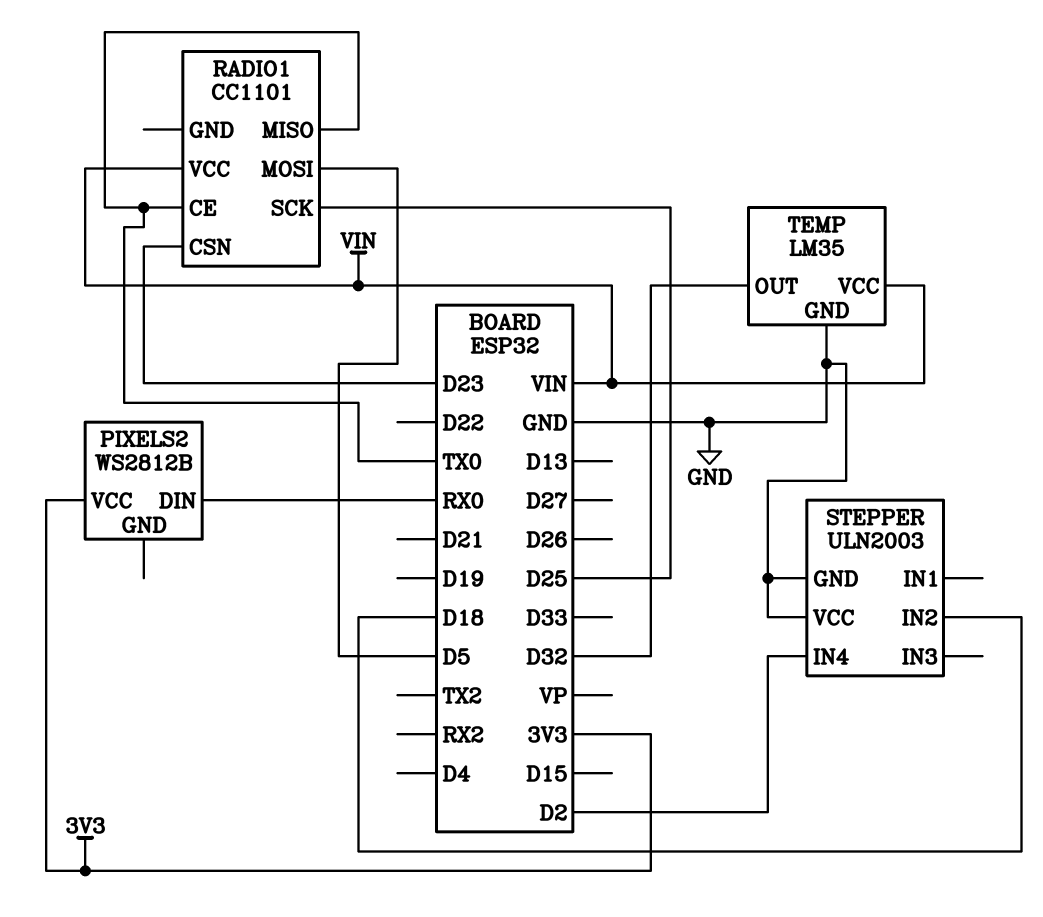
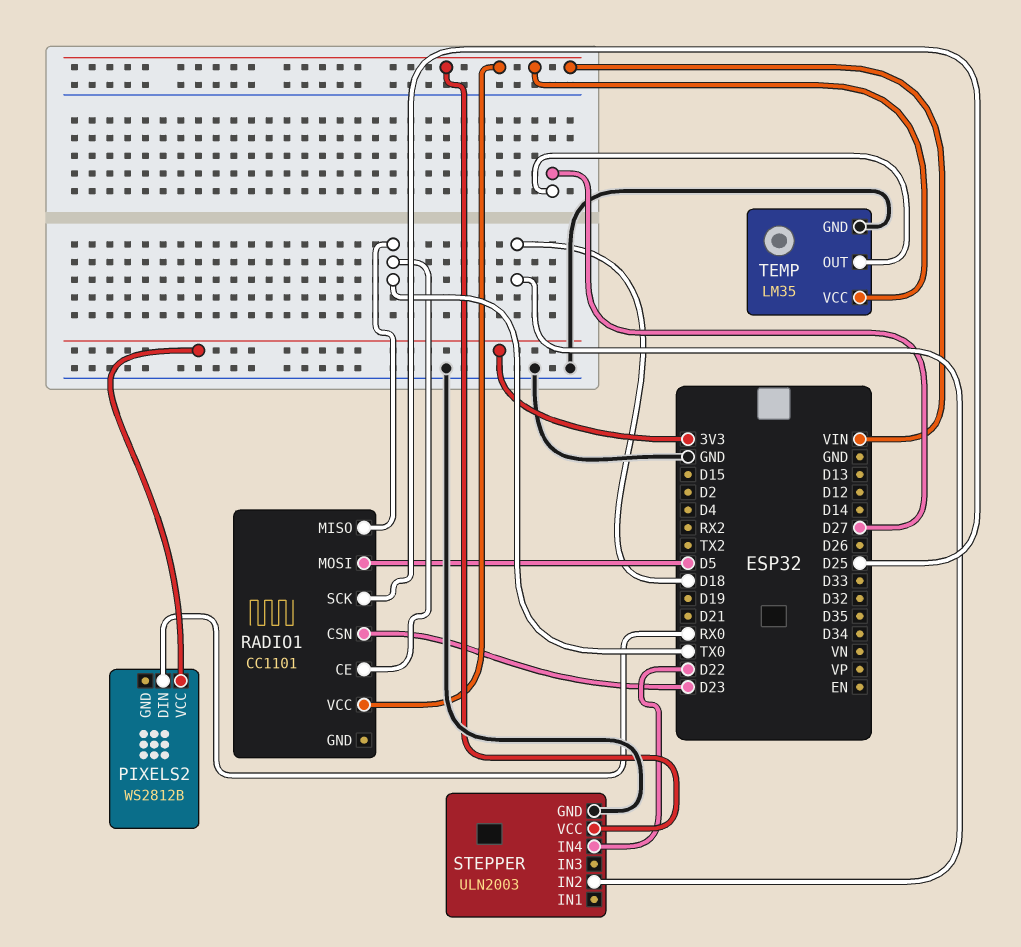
STEPPER pin IN4: D2 -> D22
STEPPER pin VCC: GND -> VIN
TEMP pin OUT: D32 -> D27

